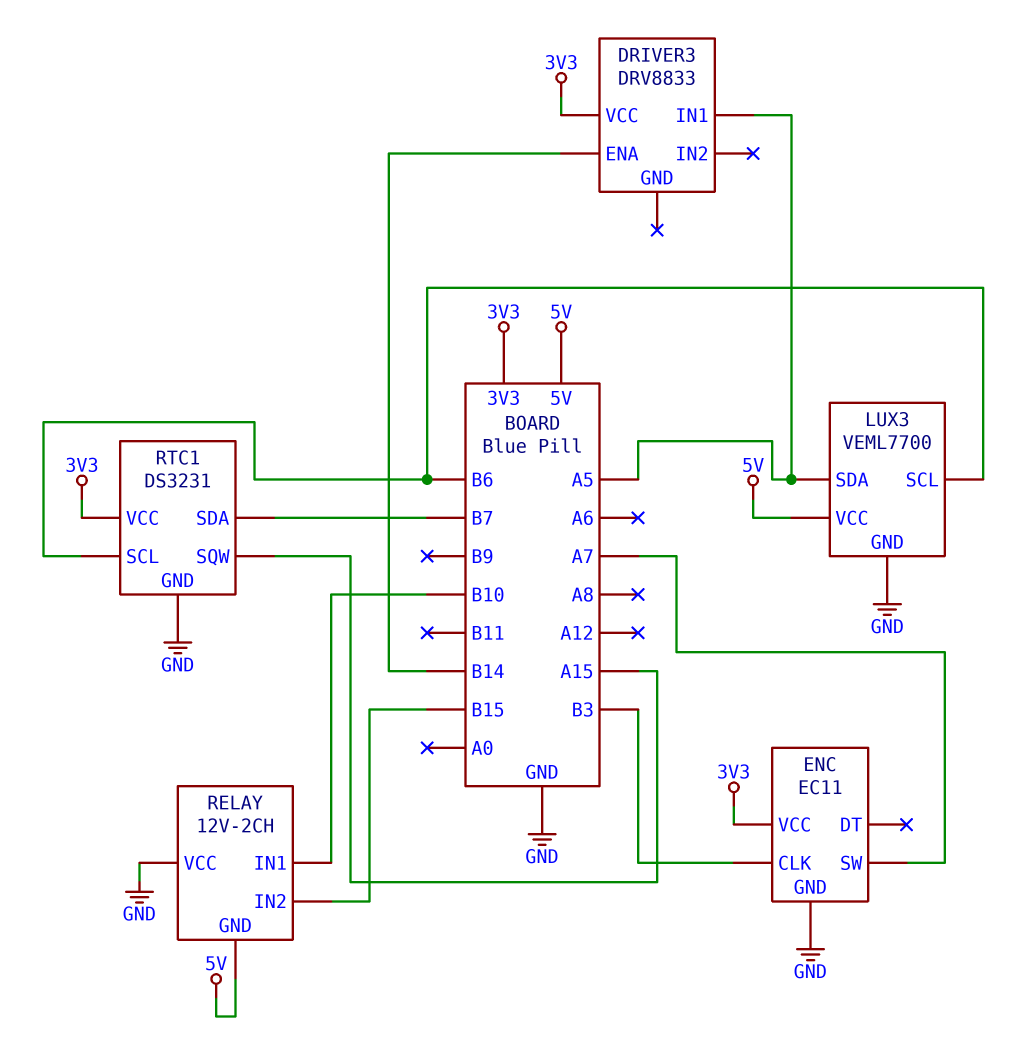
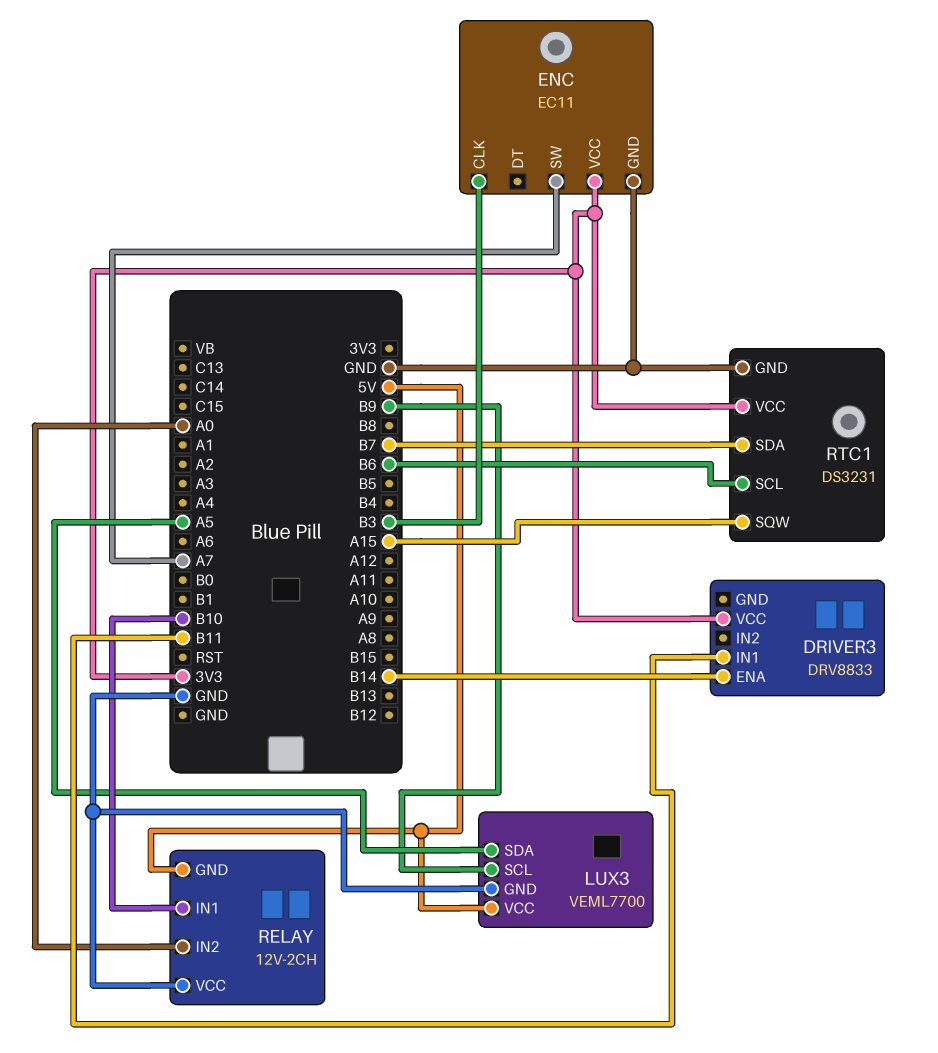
DRIVER3 pin IN1: A5 -> B11
LUX3 pin SCL: B6 -> B9
RELAY pin IN2: B15 -> A0

